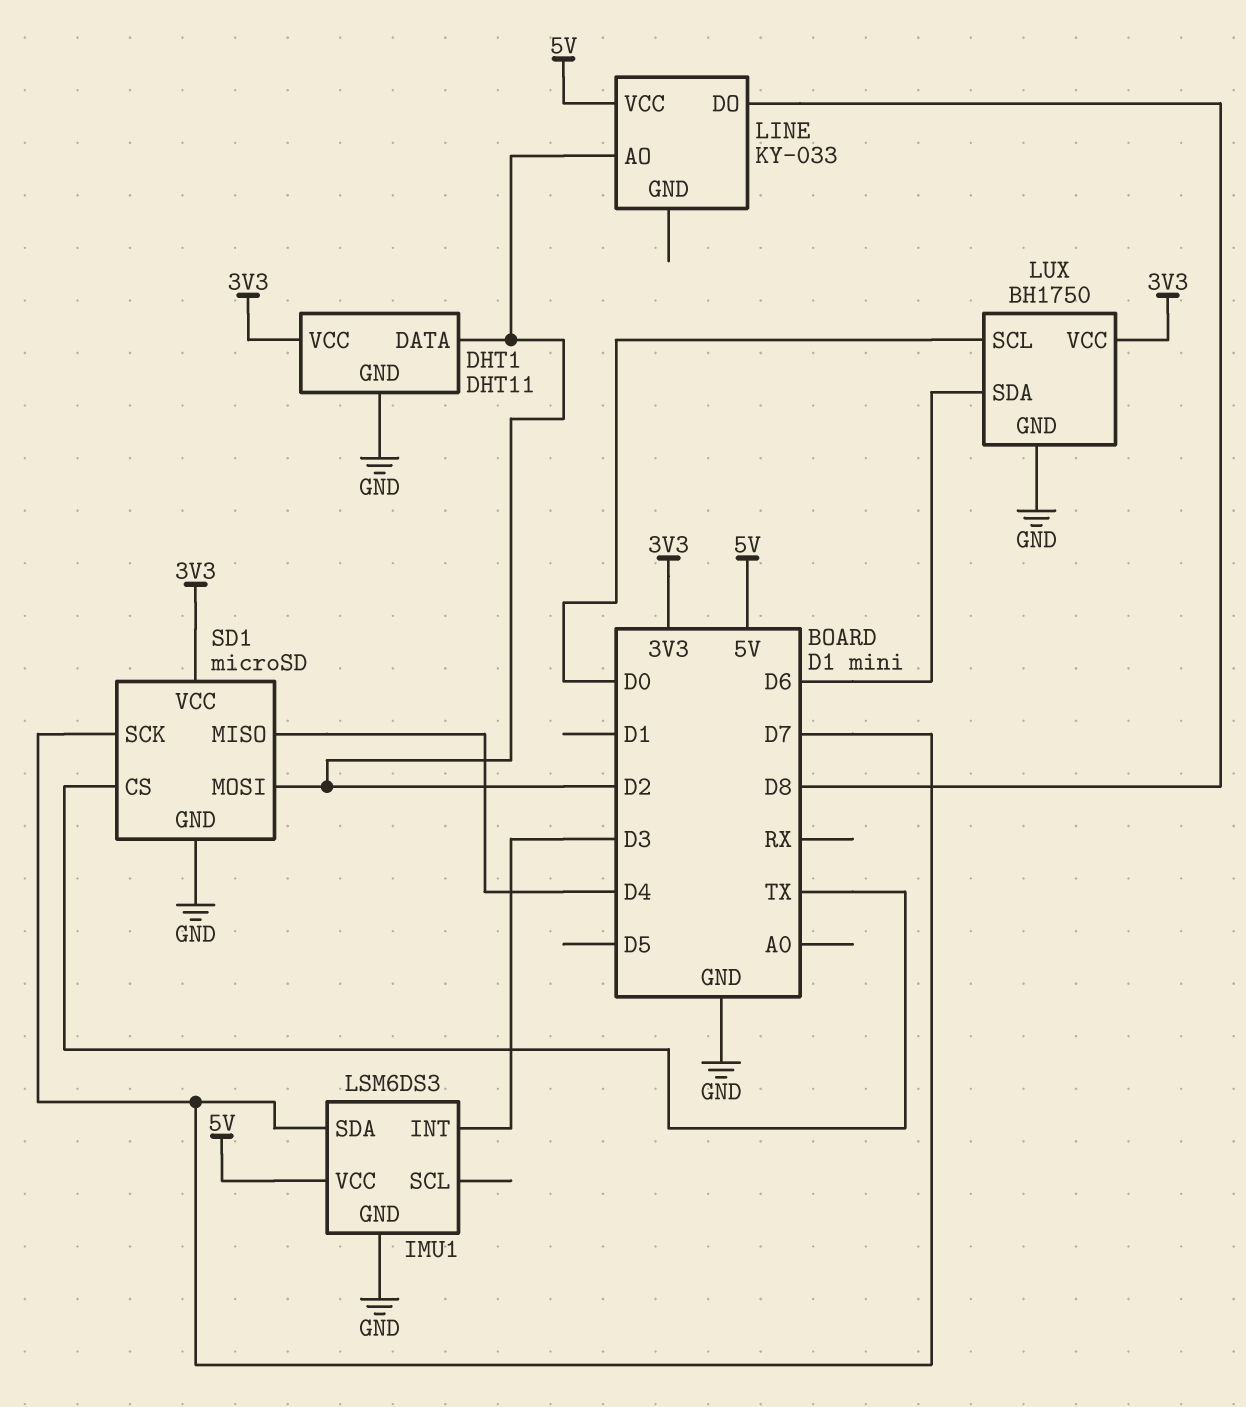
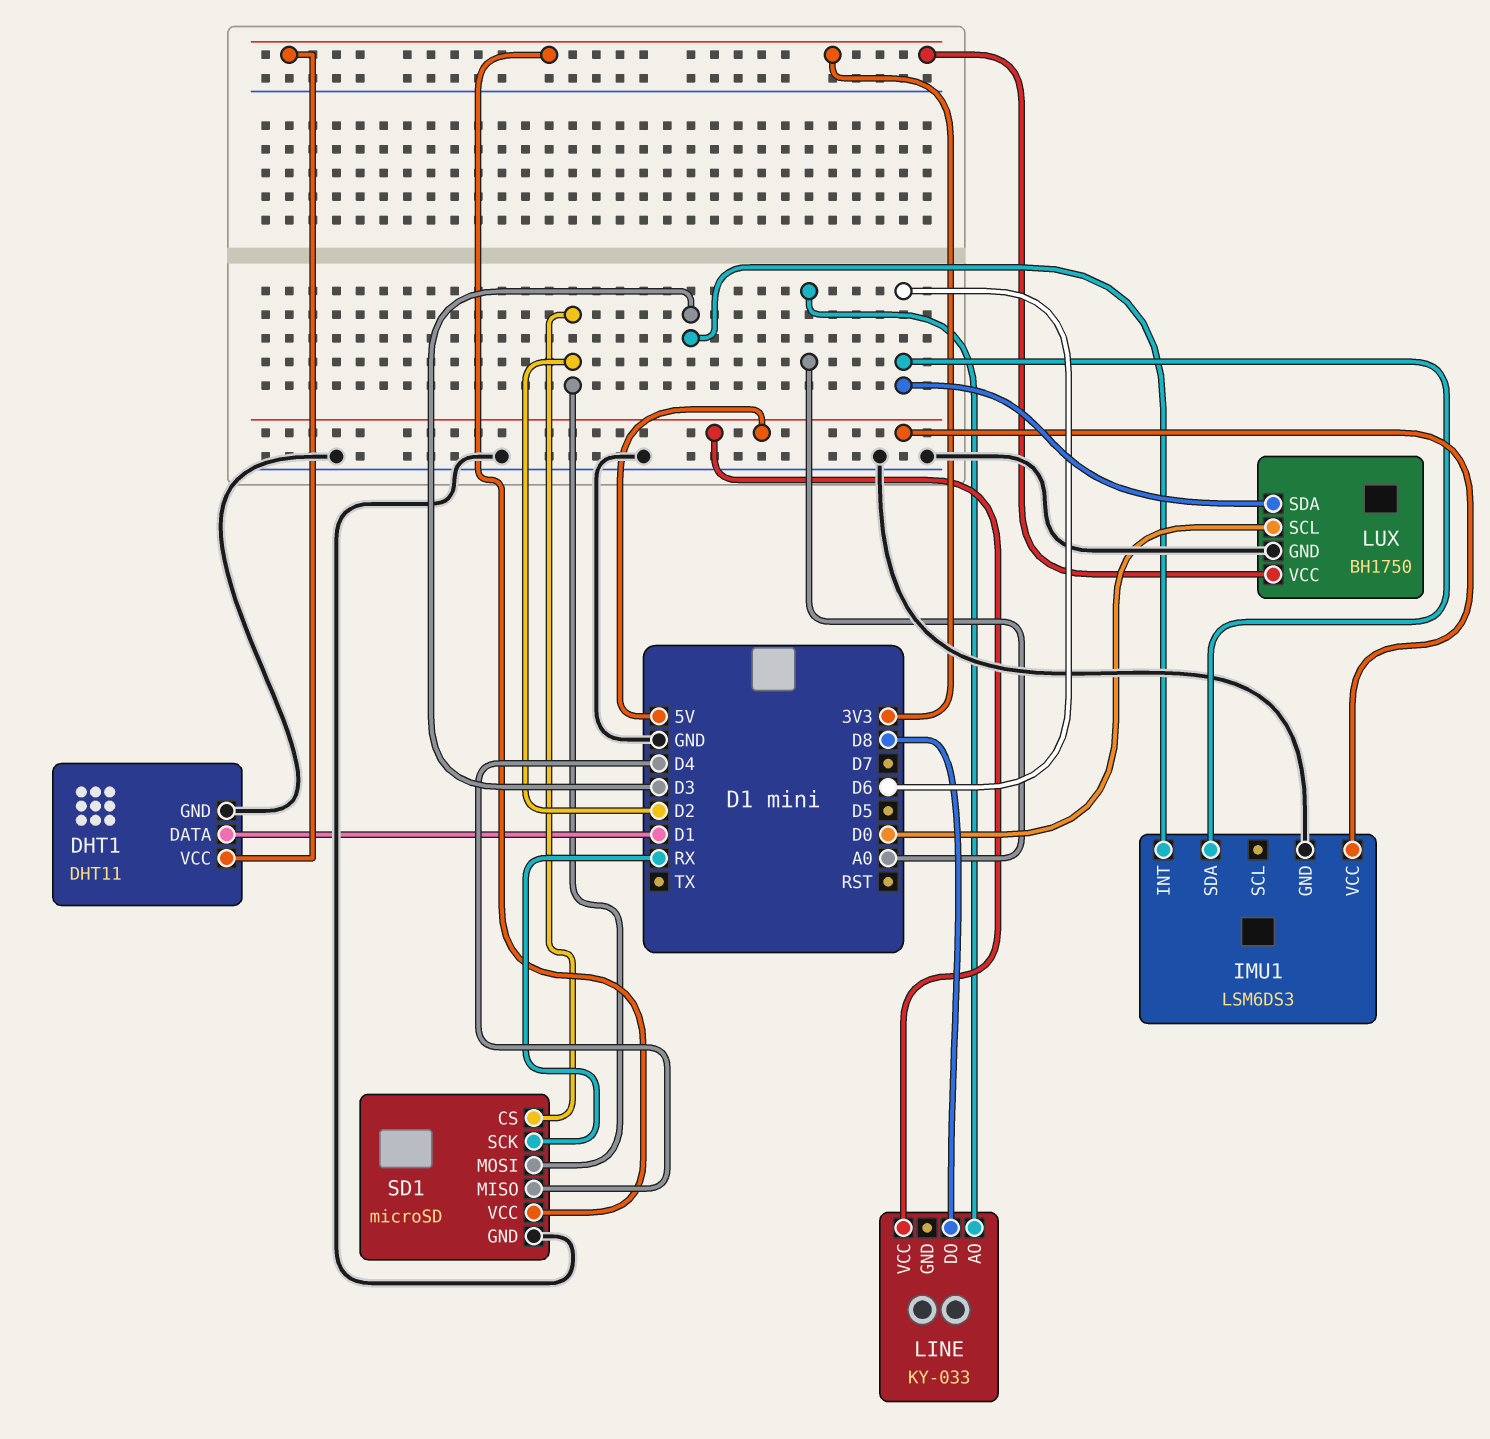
DHT1 pin DATA: D2 -> D1
IMU1 pin SDA: D7 -> D6
LINE pin AO: D2 -> A0
SD1 pin CS: TX -> D2
SD1 pin SCK: D7 -> RX

